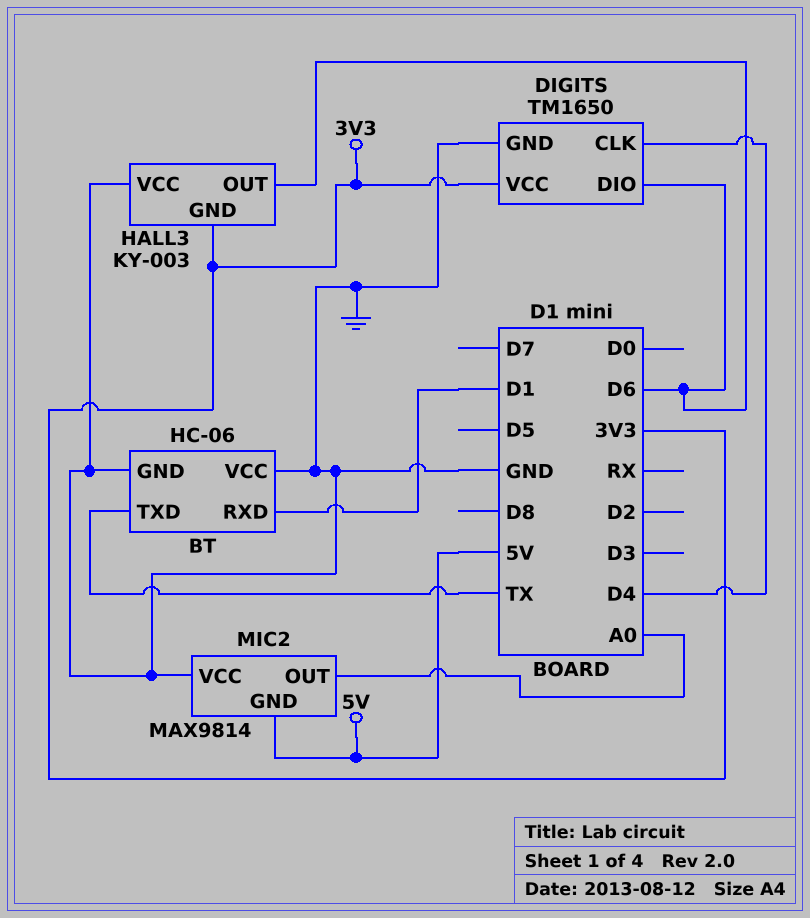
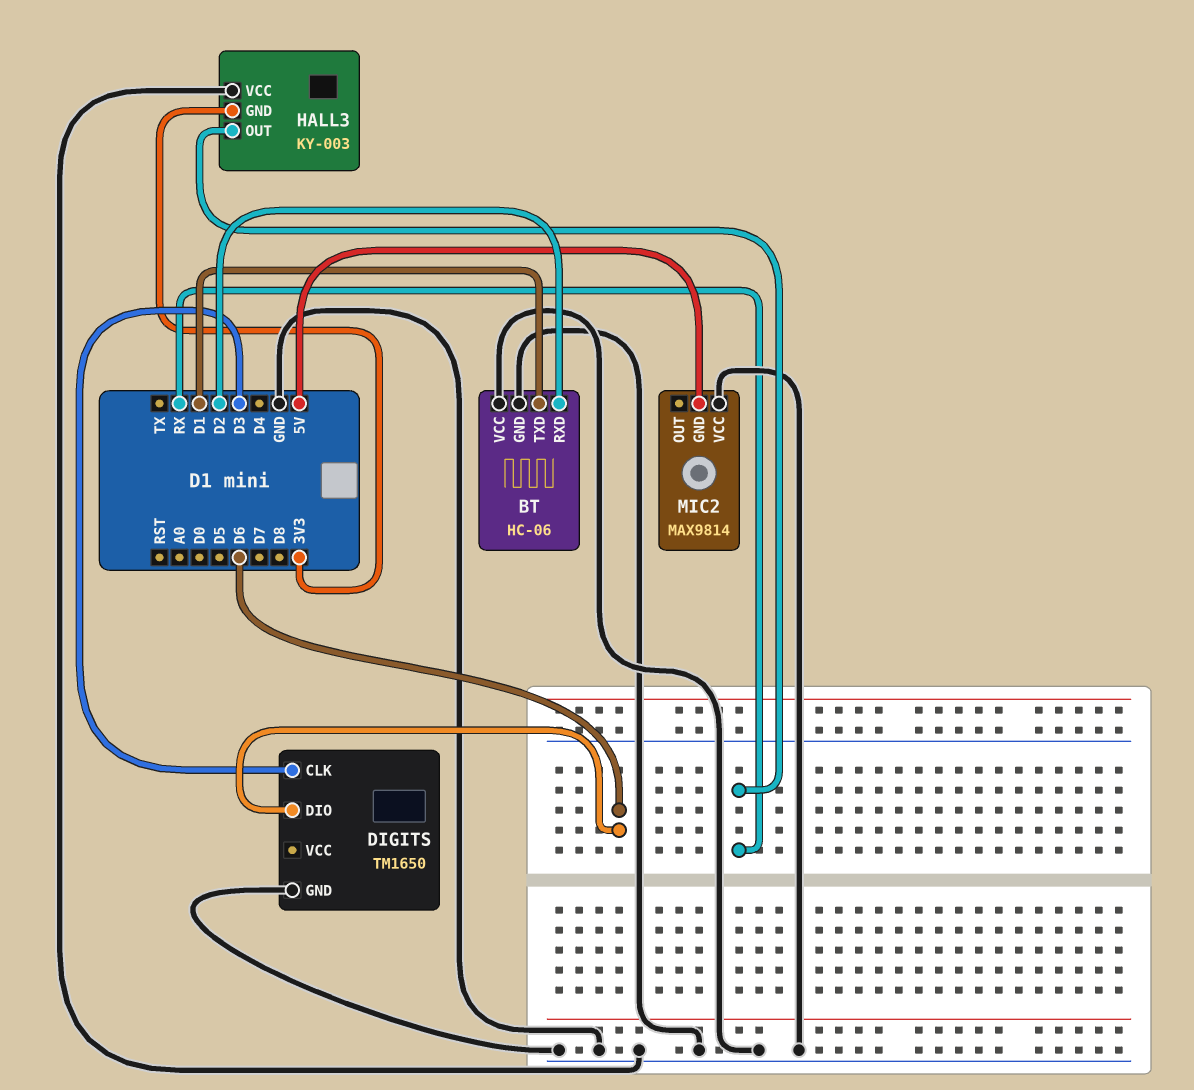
BT pin RXD: D1 -> D2
BT pin TXD: TX -> D1
DIGITS pin CLK: D4 -> D3
DIGITS pin VCC: 3V3 -> none
HALL3 pin OUT: D6 -> RX
MIC2 pin OUT: A0 -> none

